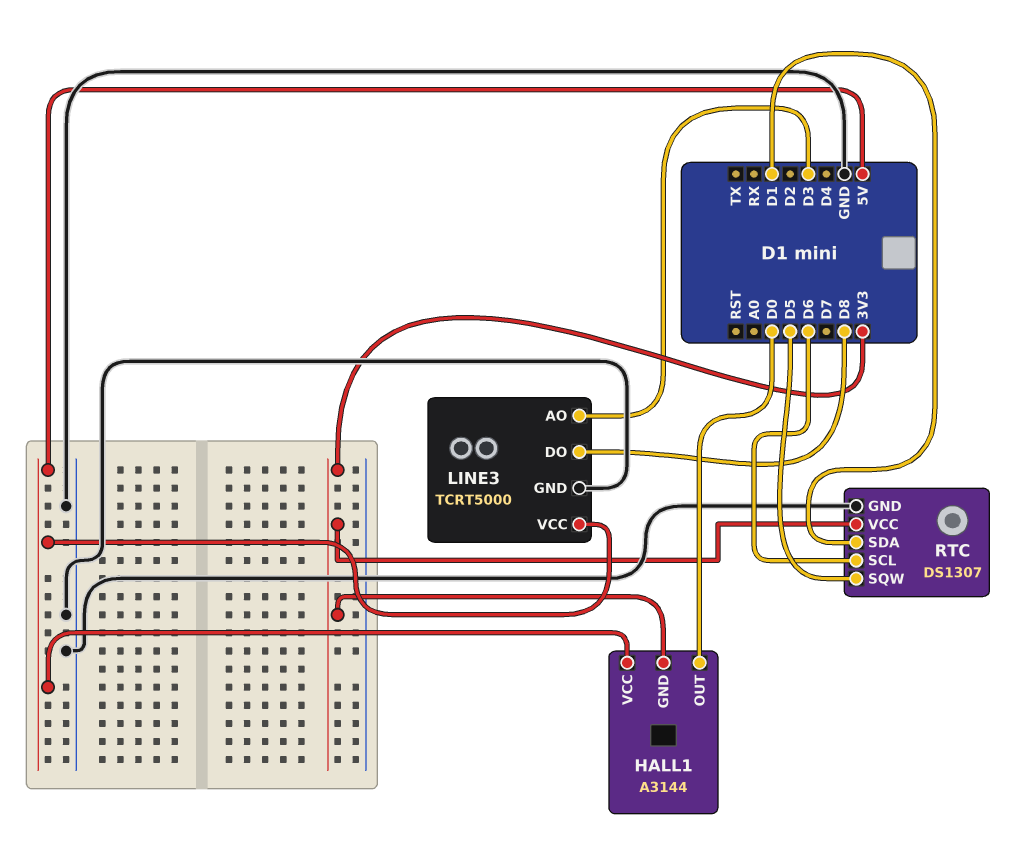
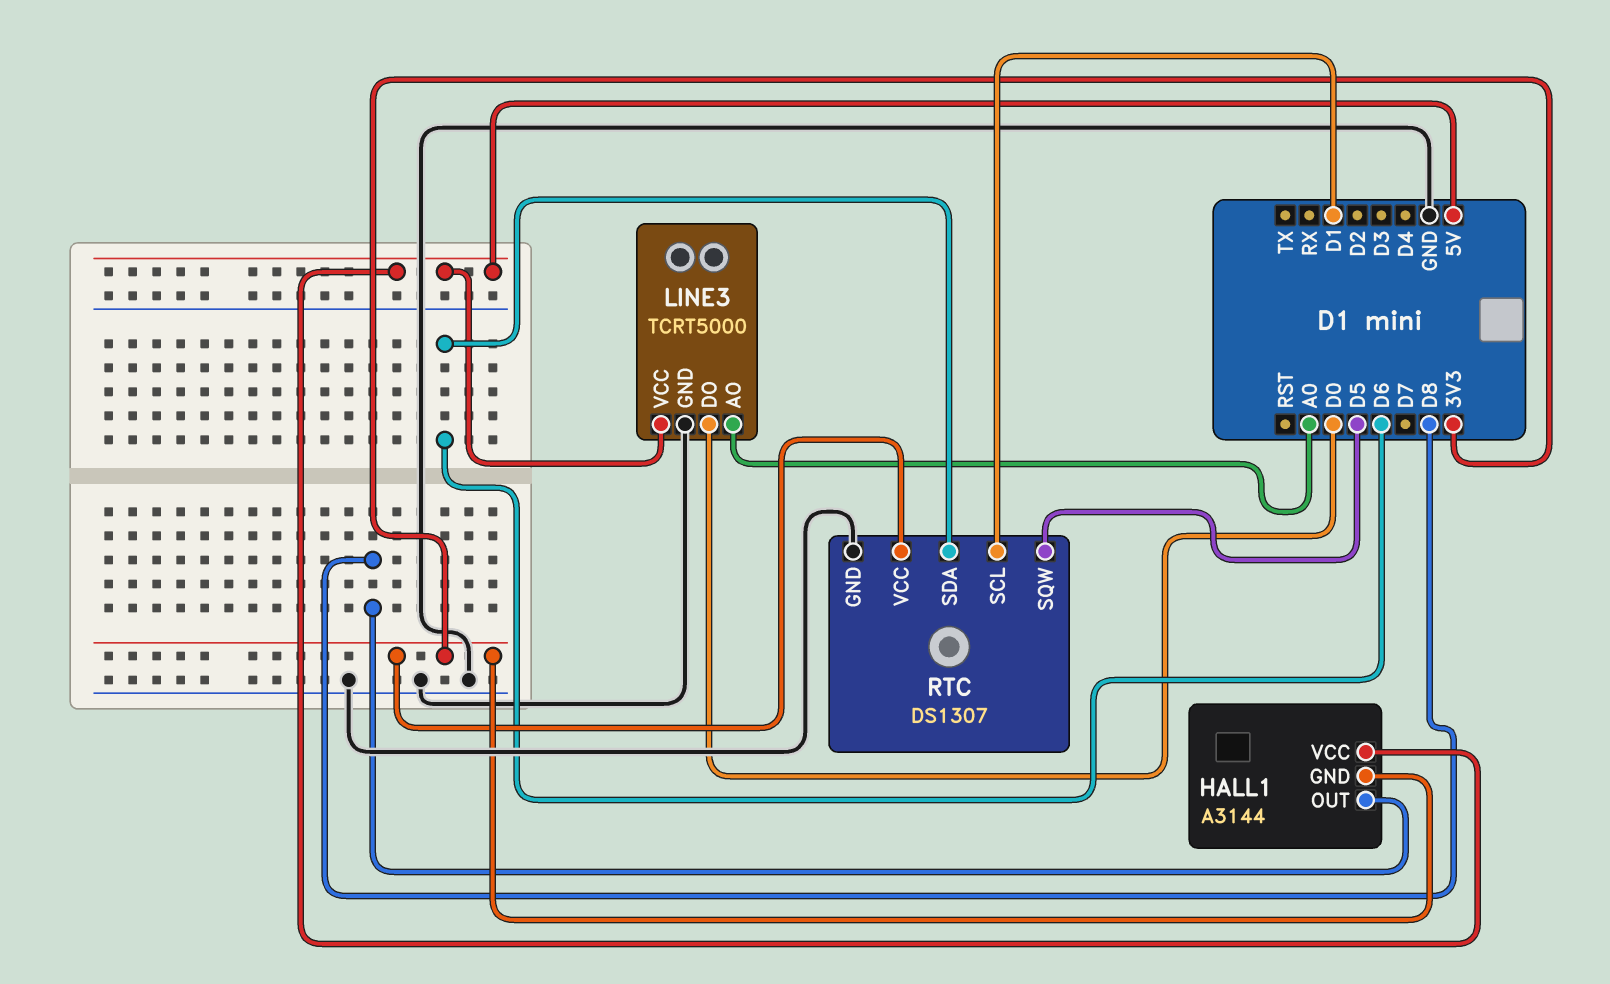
HALL1 pin OUT: D0 -> D8
LINE3 pin AO: D3 -> A0
LINE3 pin DO: D8 -> D0
RTC pin SCL: D6 -> D1
RTC pin SDA: D1 -> D6

